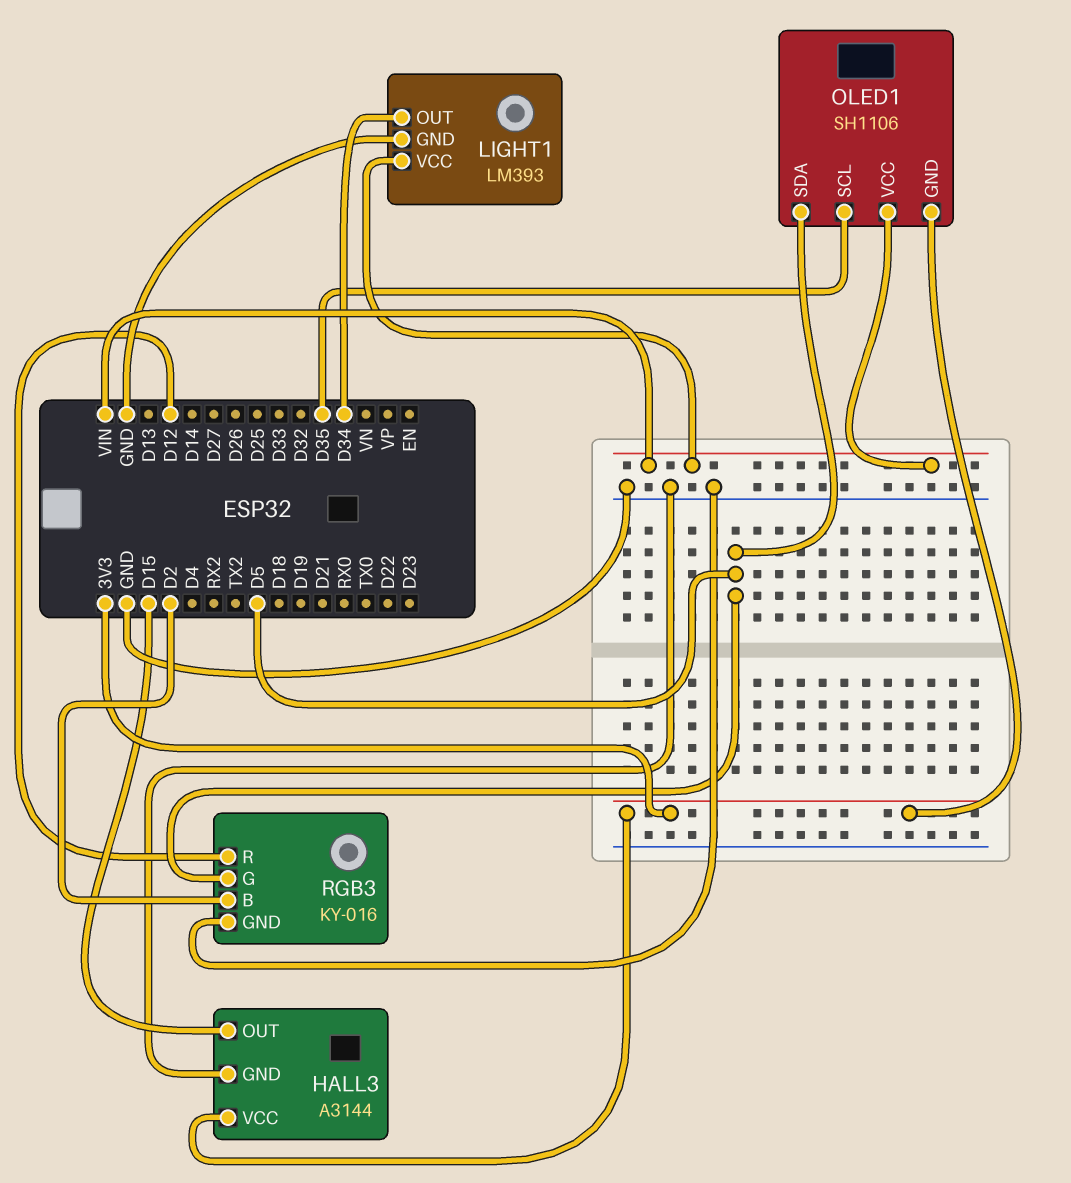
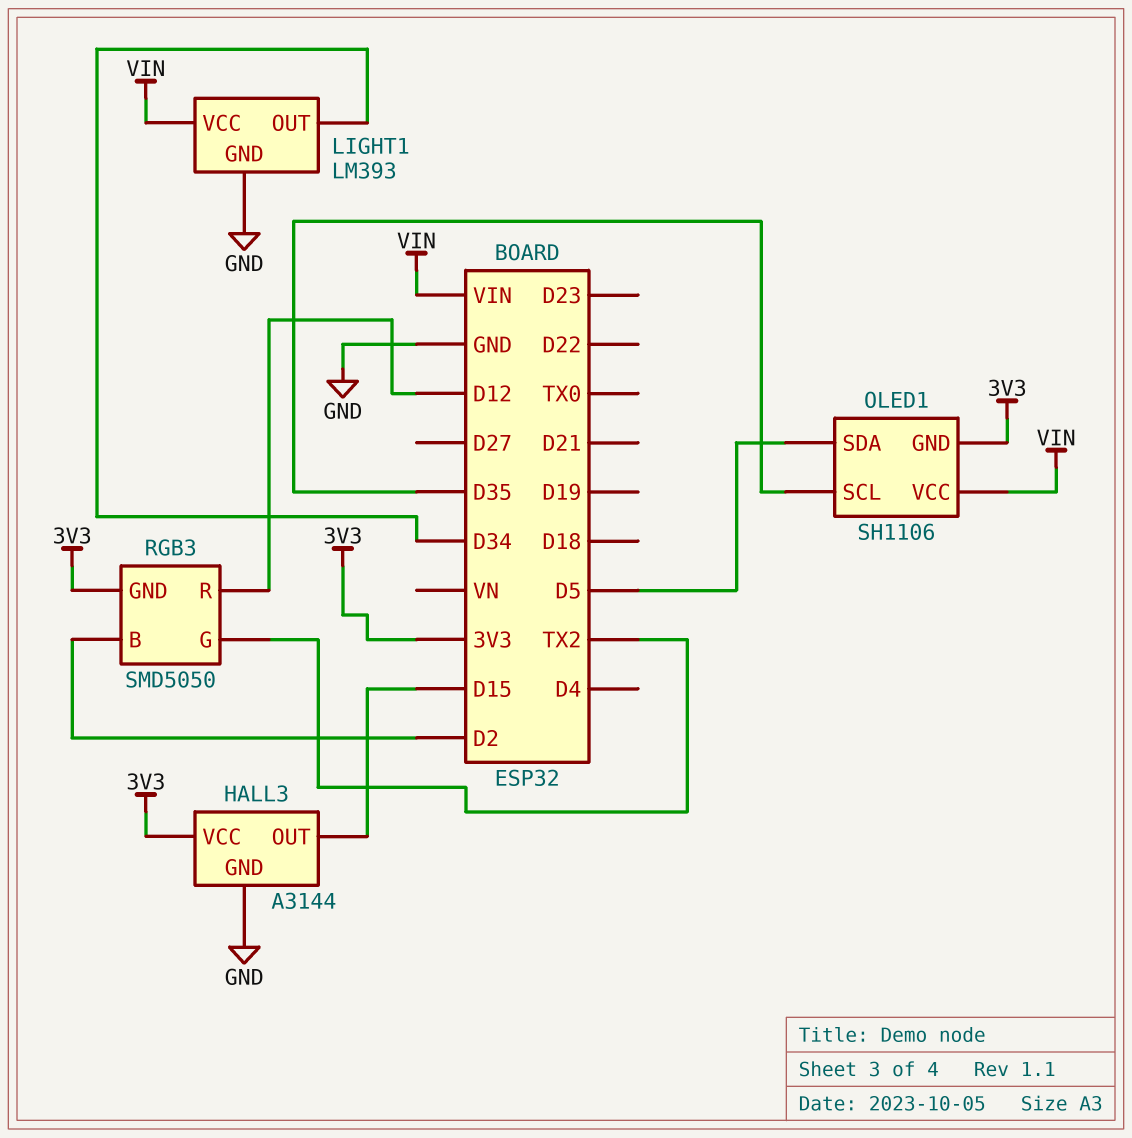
RGB3: KY-016 -> SMD5050
RGB3 pin G: D5 -> TX2
RGB3 pin GND: GND -> 3V3

